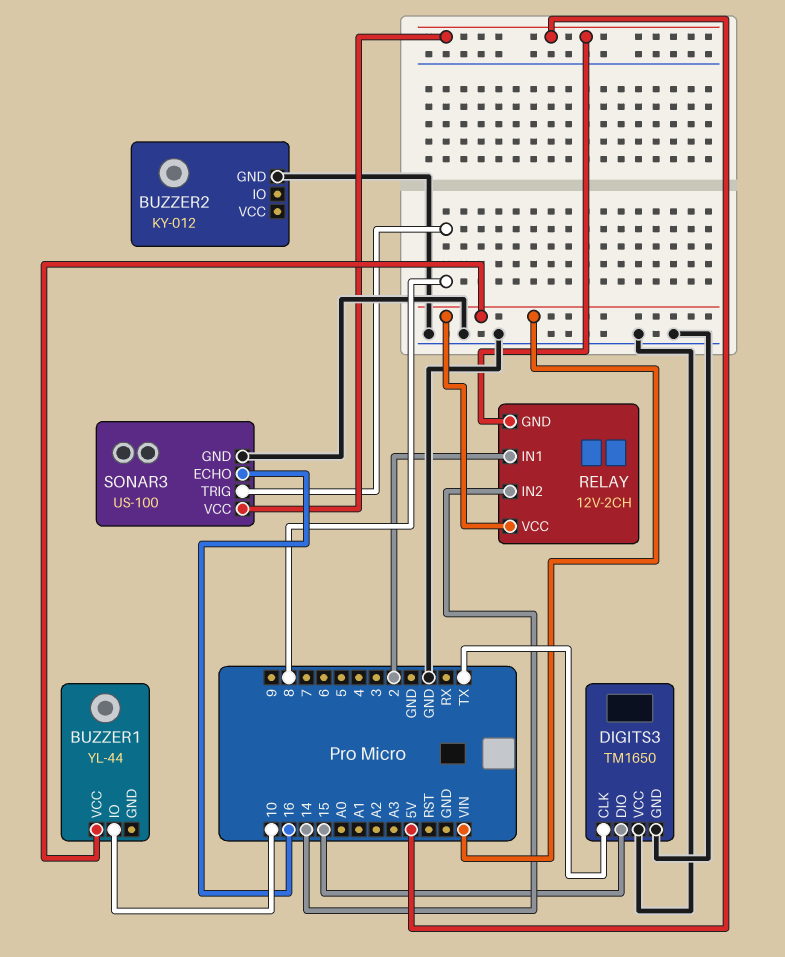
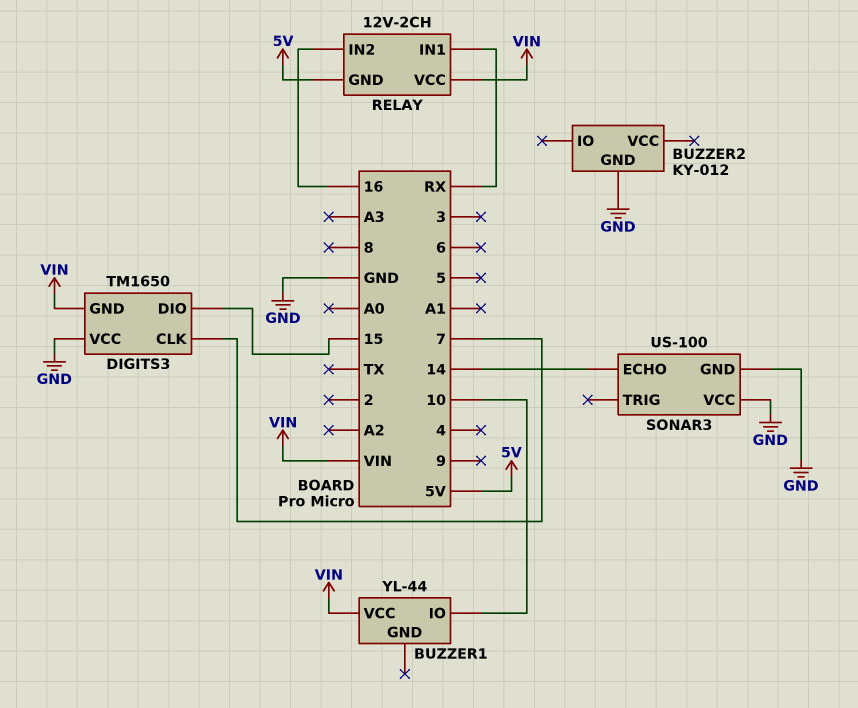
DIGITS3 pin CLK: TX -> 7
DIGITS3 pin GND: GND -> VIN
RELAY pin IN1: 2 -> RX
RELAY pin IN2: 14 -> 16
SONAR3 pin ECHO: 16 -> 14
SONAR3 pin TRIG: 8 -> none
SONAR3 pin VCC: 5V -> GND

